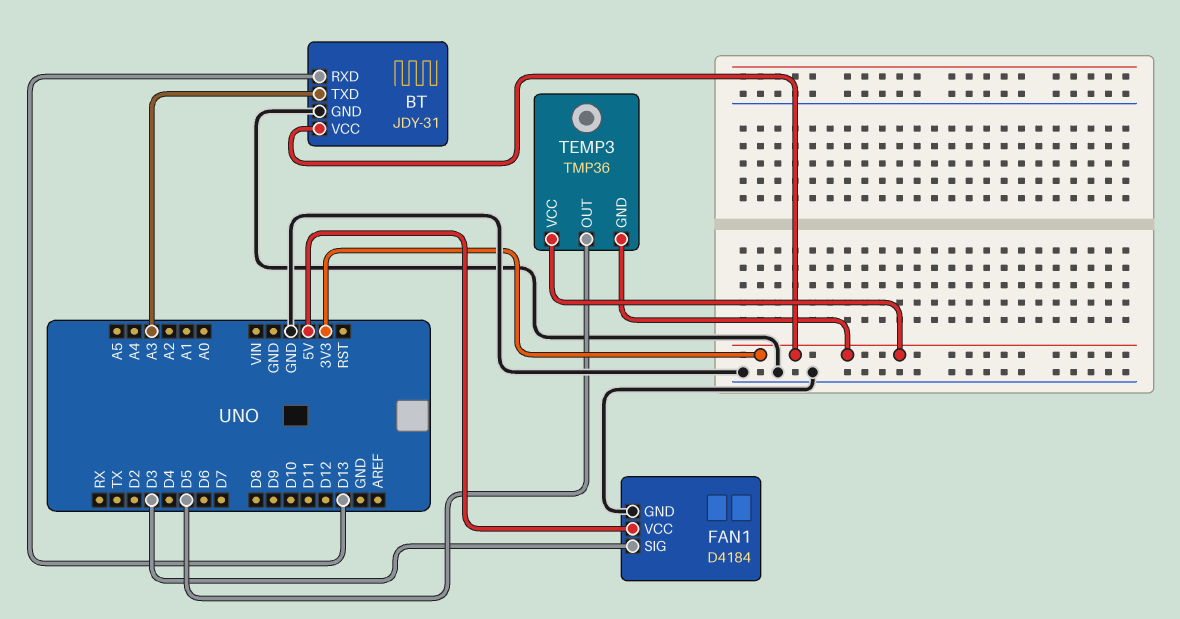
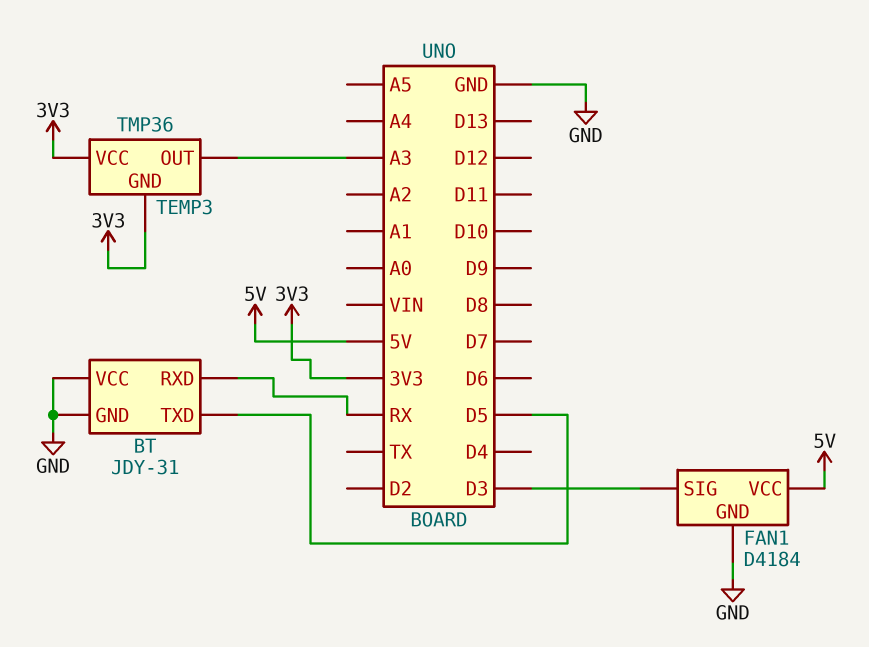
BT pin RXD: D13 -> RX
BT pin TXD: A3 -> D5
BT pin VCC: 3V3 -> GND
TEMP3 pin OUT: D5 -> A3

